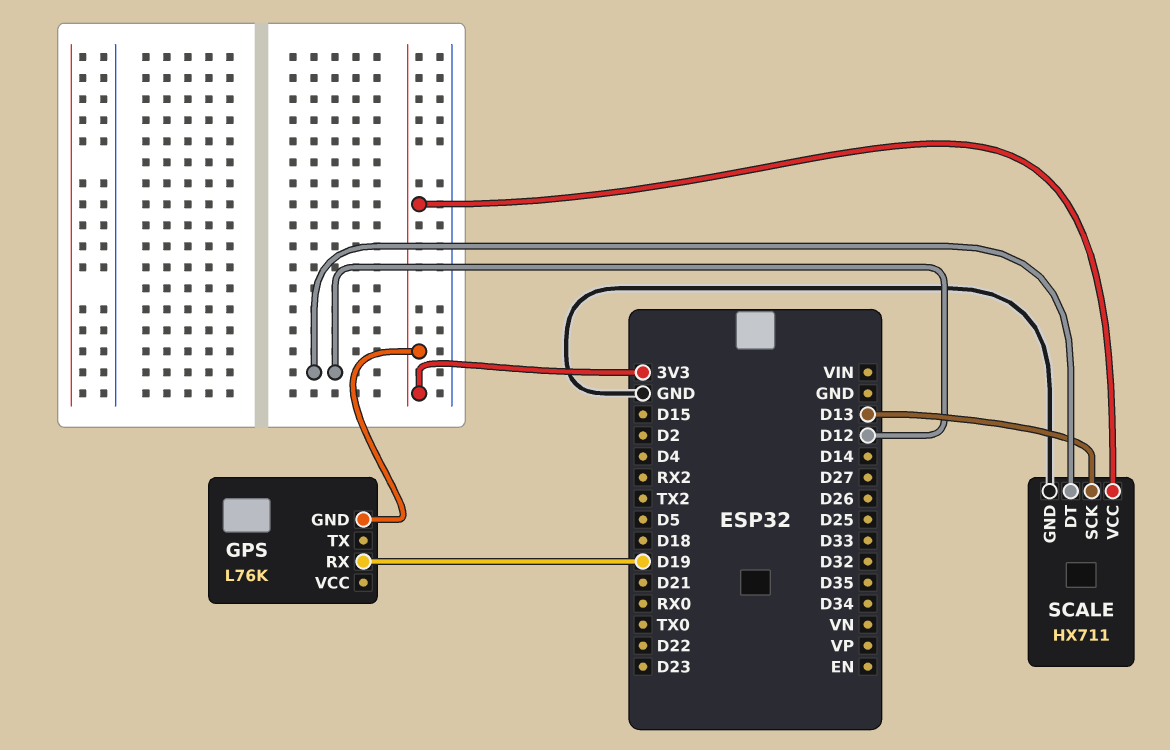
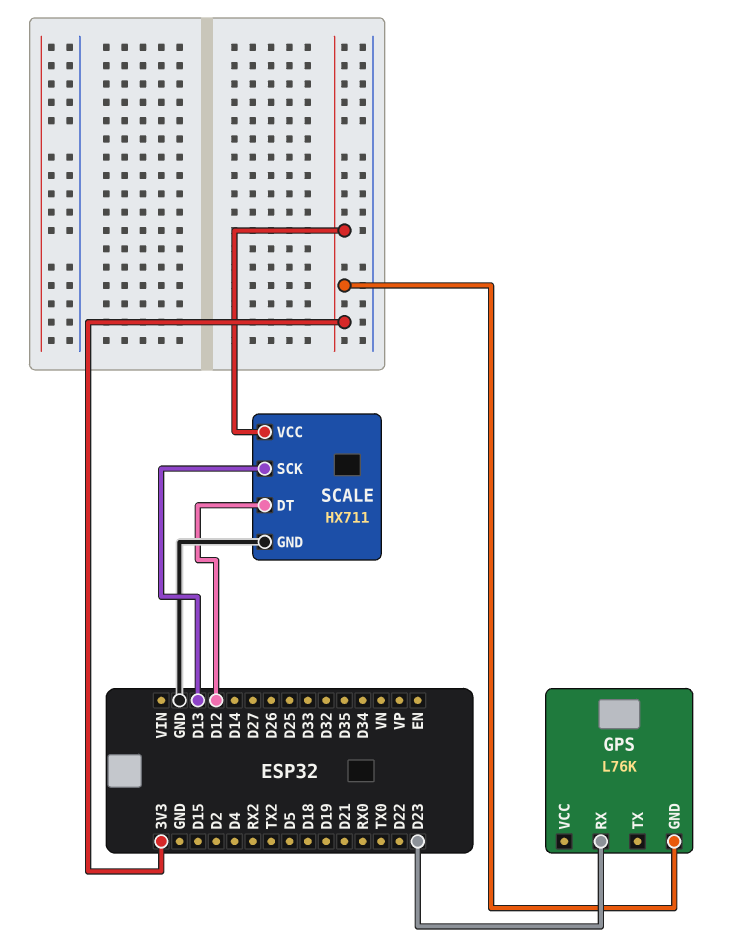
GPS pin RX: D19 -> D23

